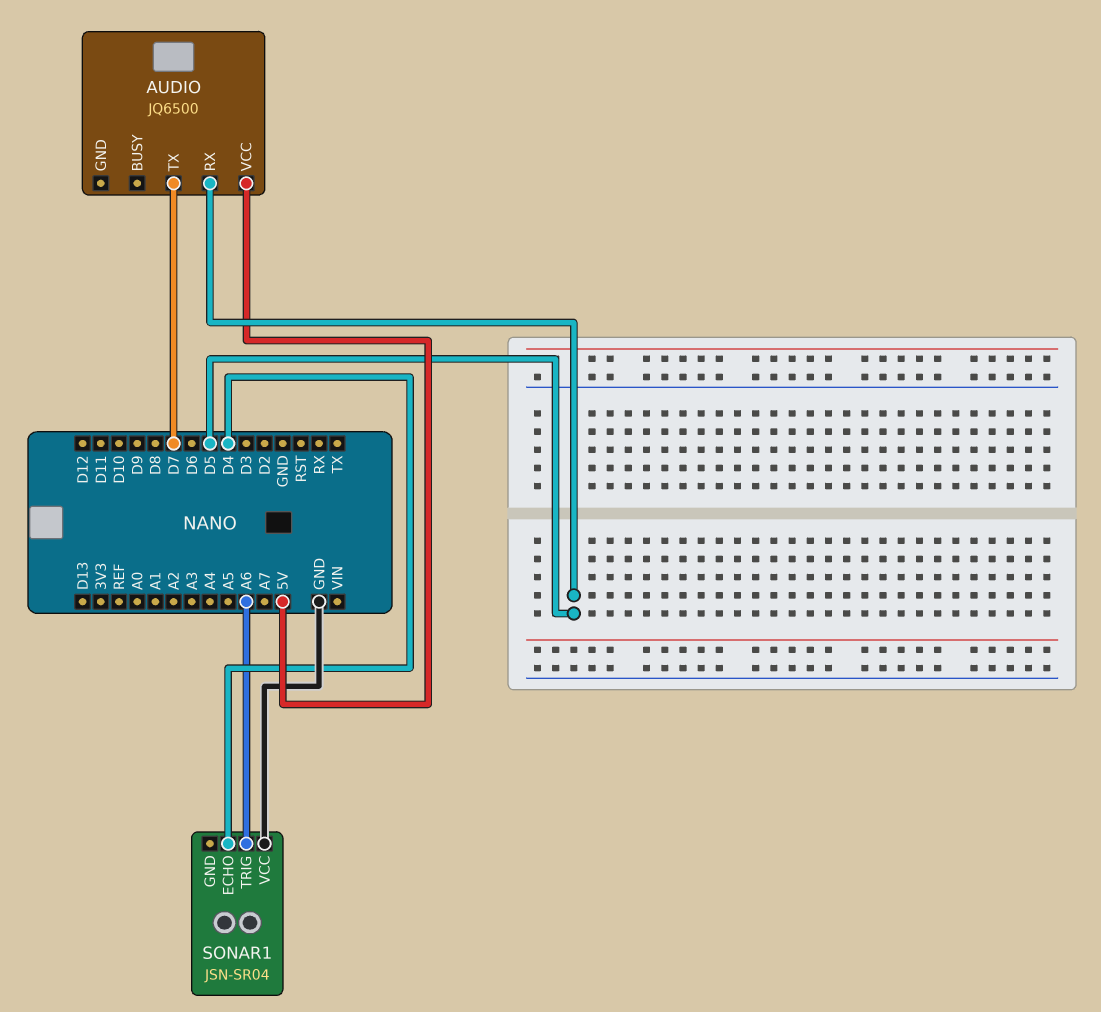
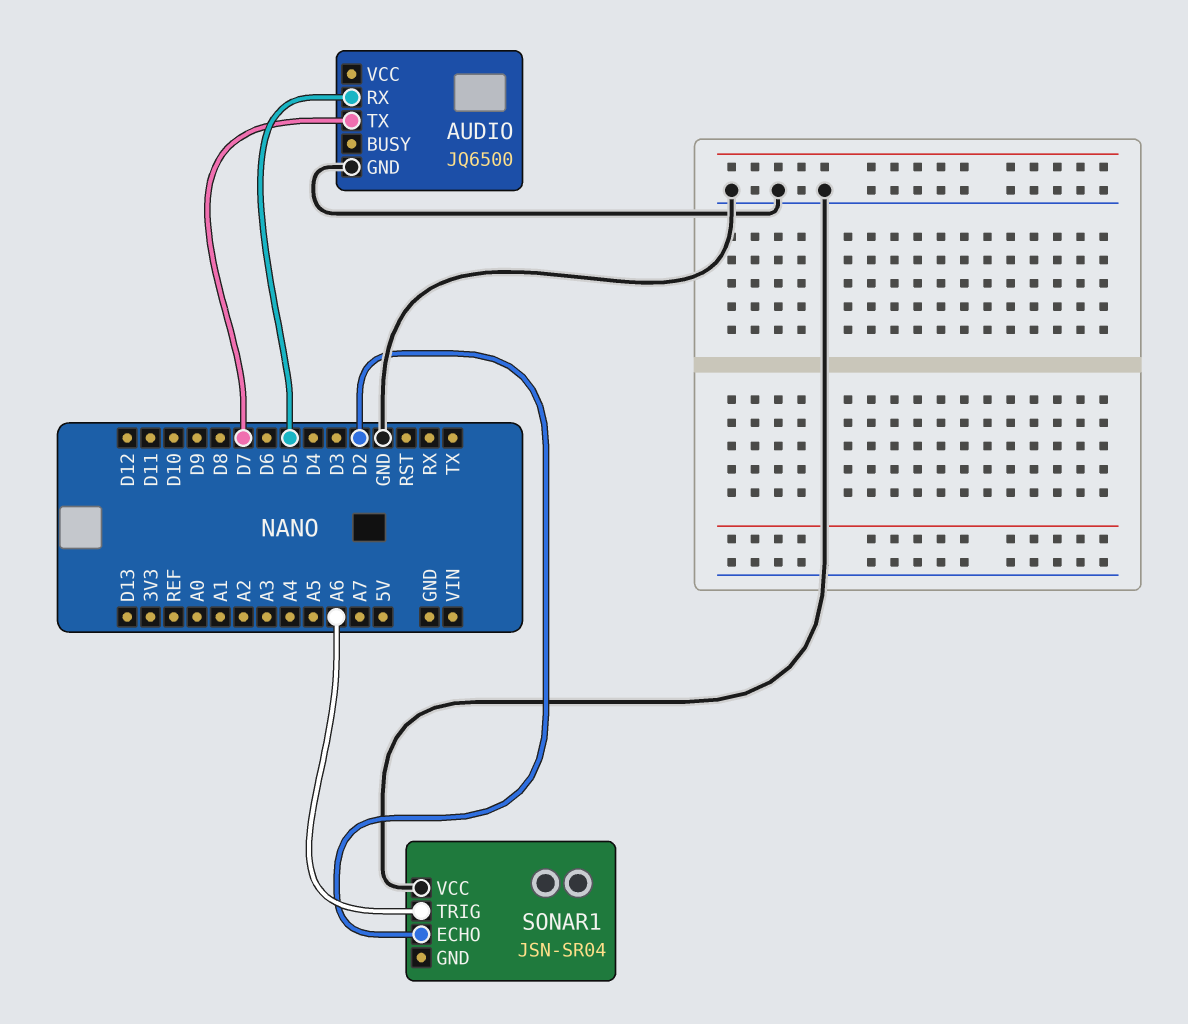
AUDIO pin GND: none -> GND
AUDIO pin VCC: 5V -> none
SONAR1 pin ECHO: D4 -> D2

